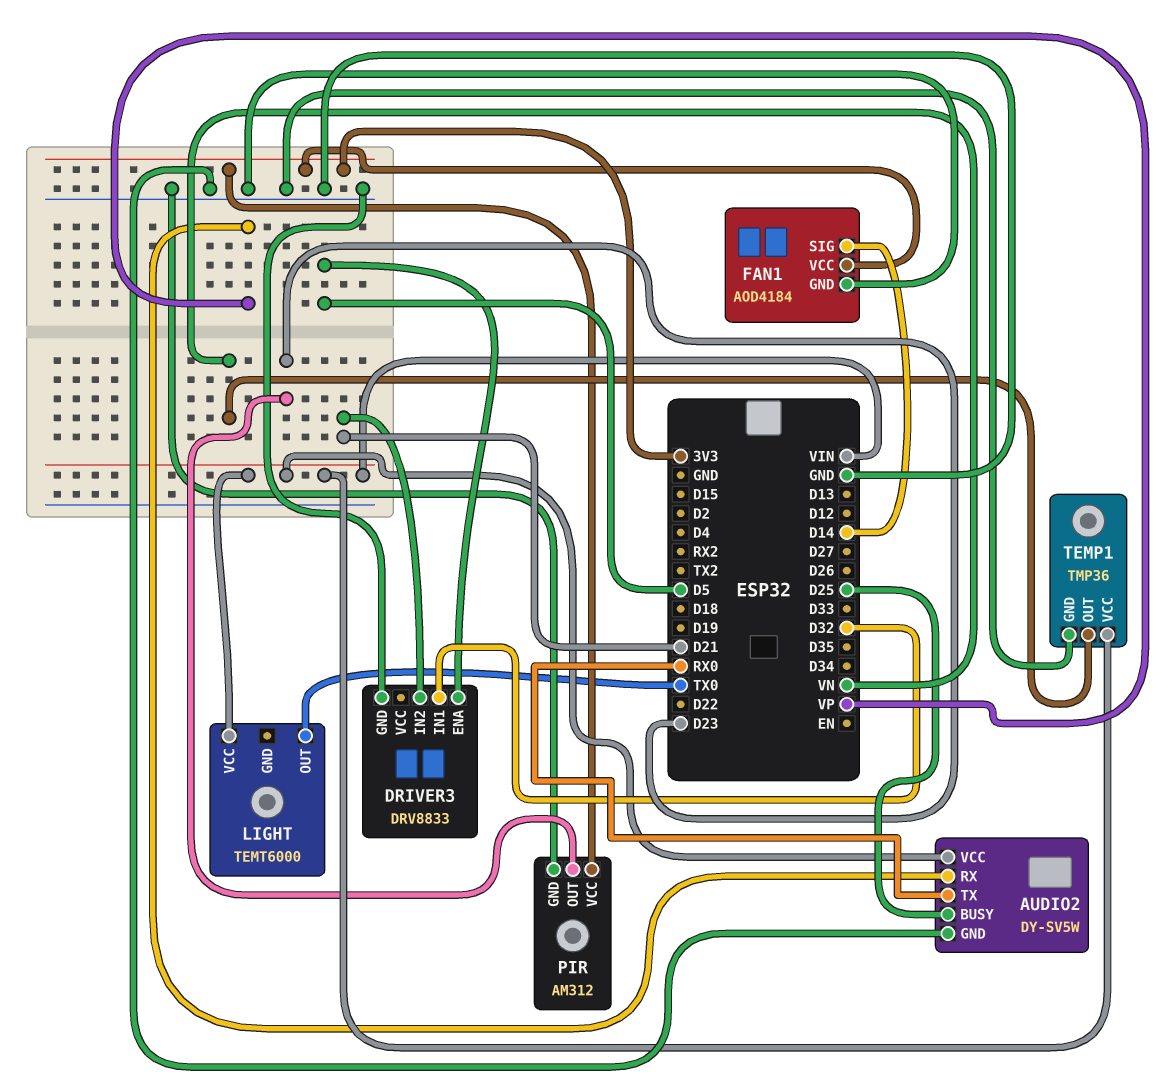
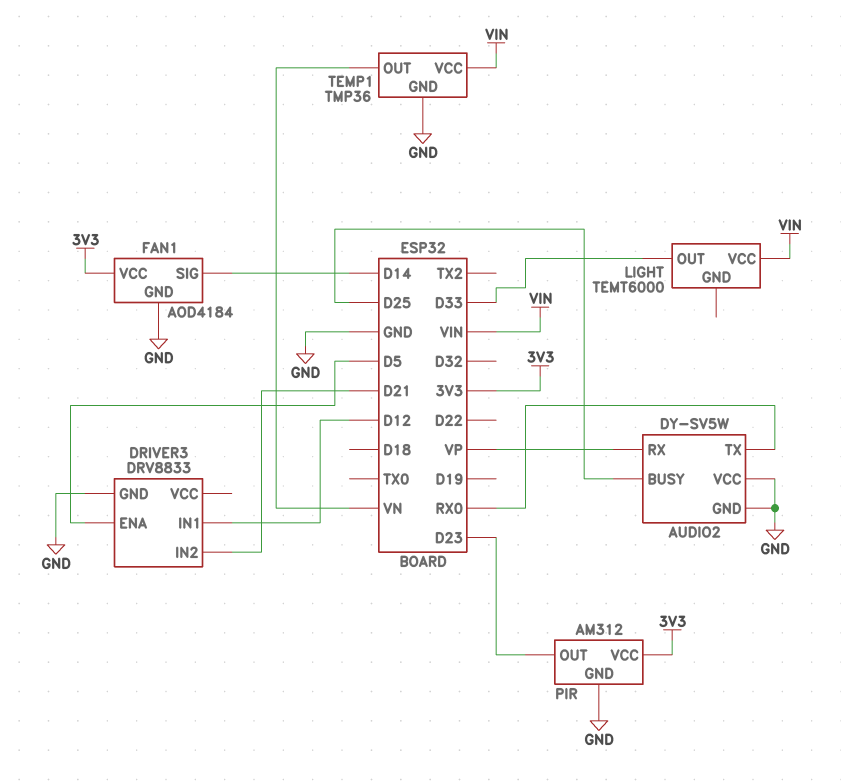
AUDIO2 pin VCC: VIN -> GND
DRIVER3 pin IN1: D32 -> D12
LIGHT pin OUT: TX0 -> D33

